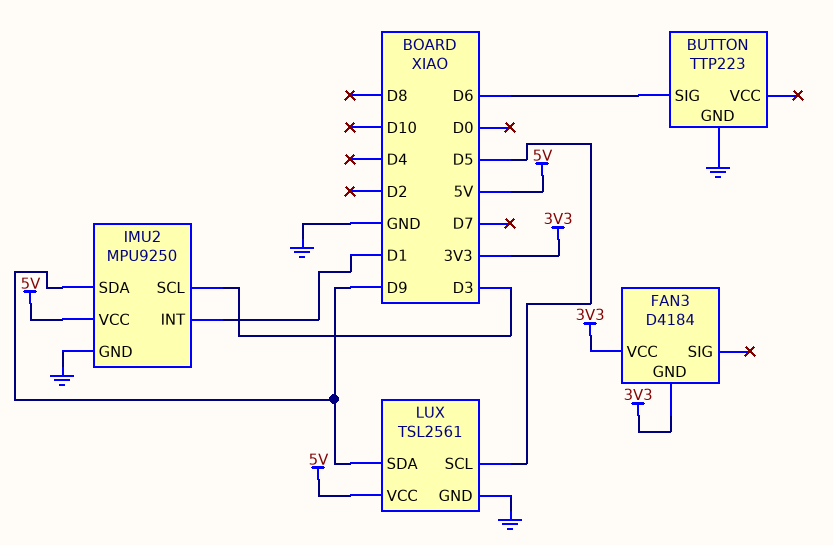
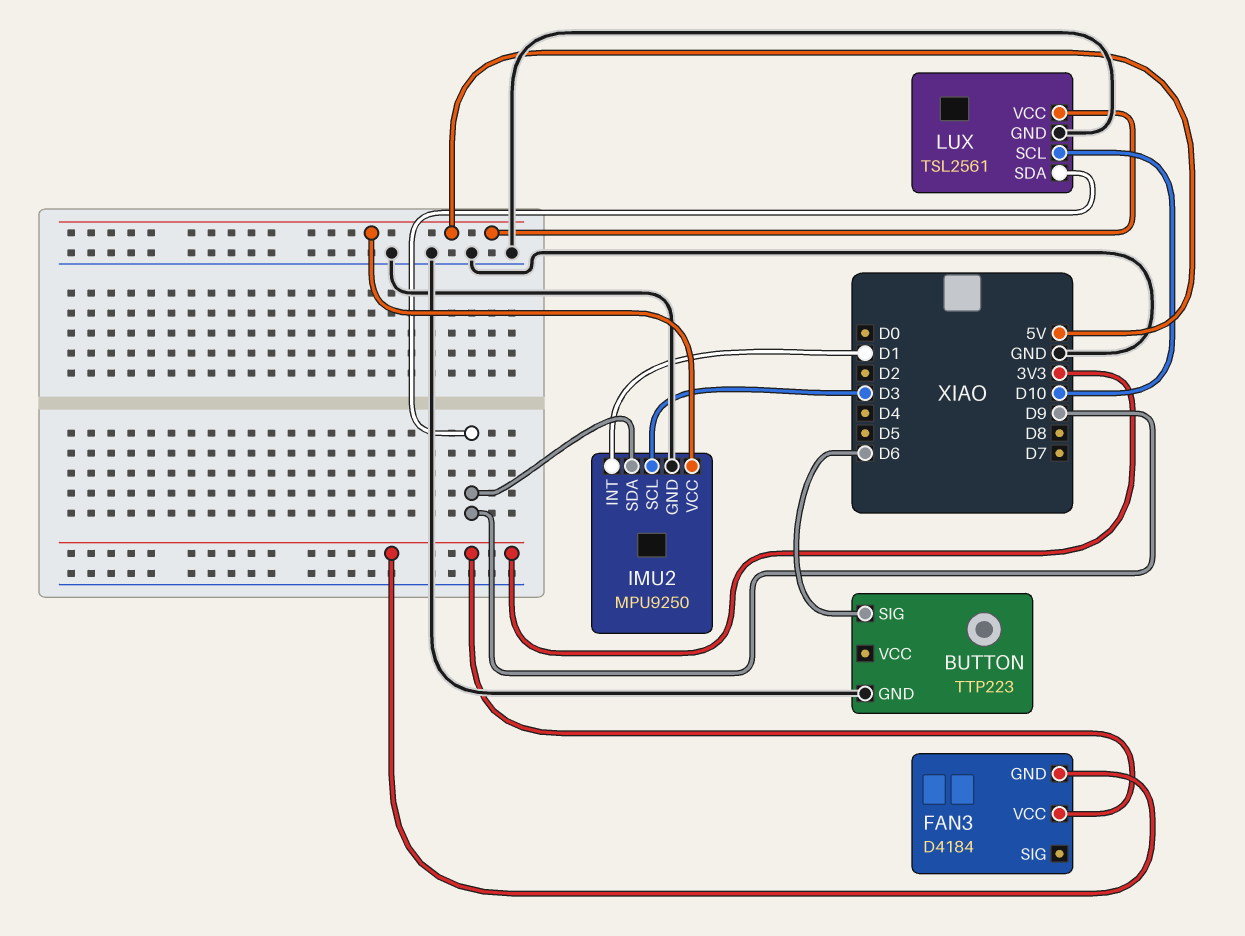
LUX pin SCL: D5 -> D10

